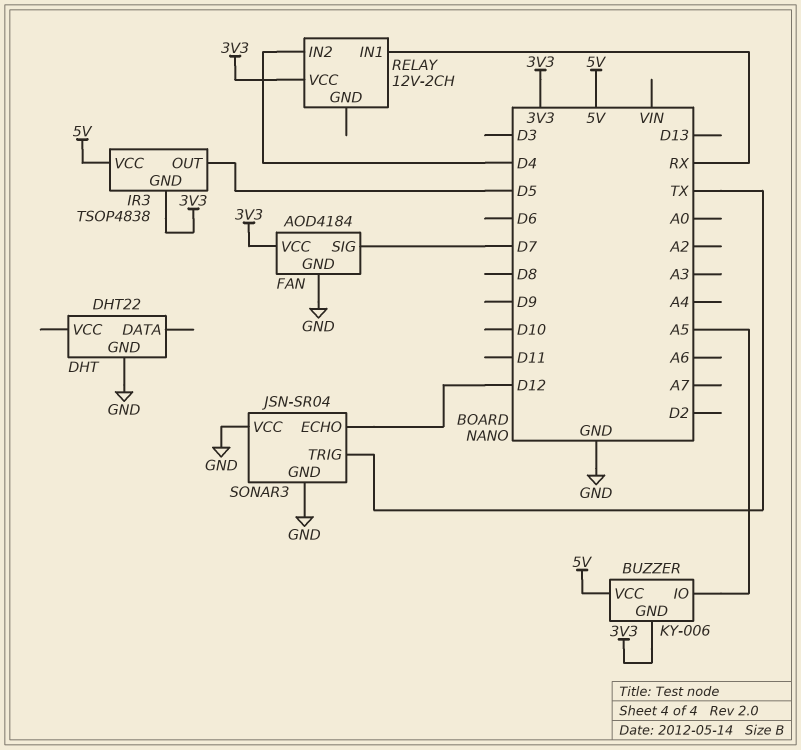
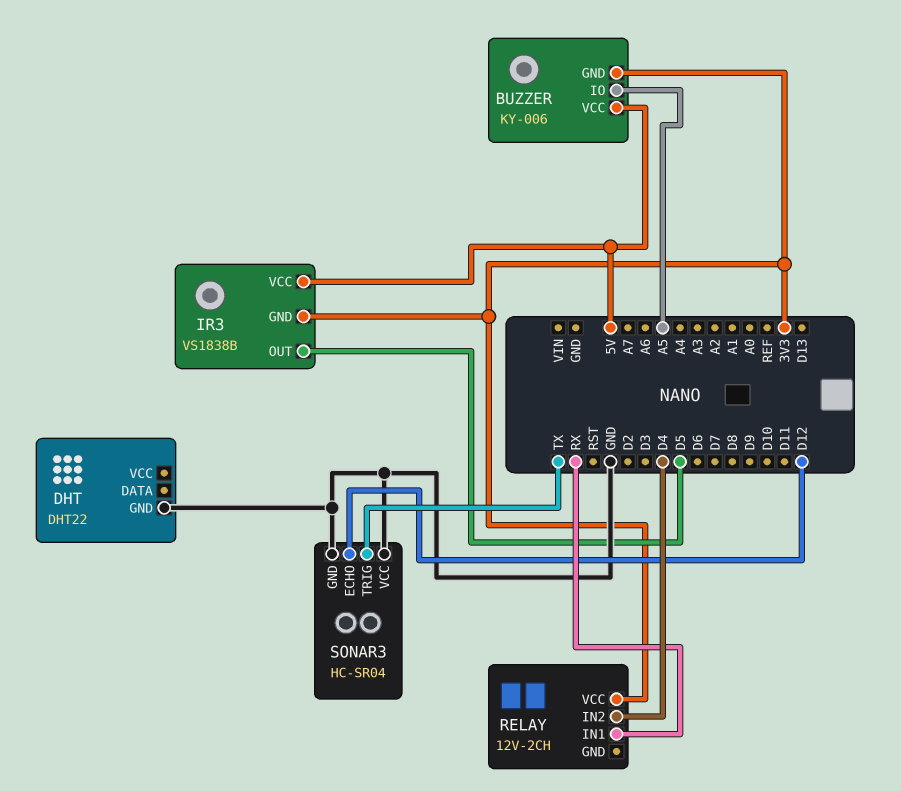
FAN: AOD4184 -> none
FAN pin GND: GND -> none
FAN pin SIG: D7 -> none
FAN pin VCC: 3V3 -> none
IR3: TSOP4838 -> VS1838B
SONAR3: JSN-SR04 -> HC-SR04

